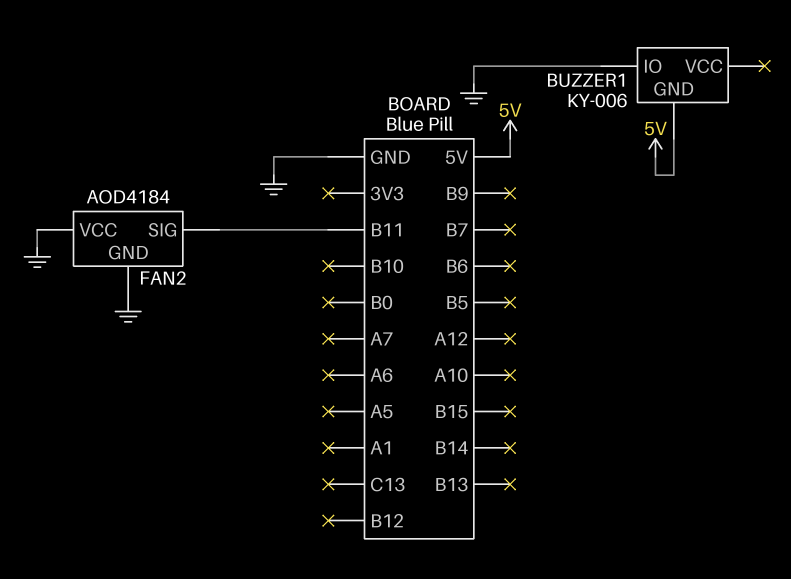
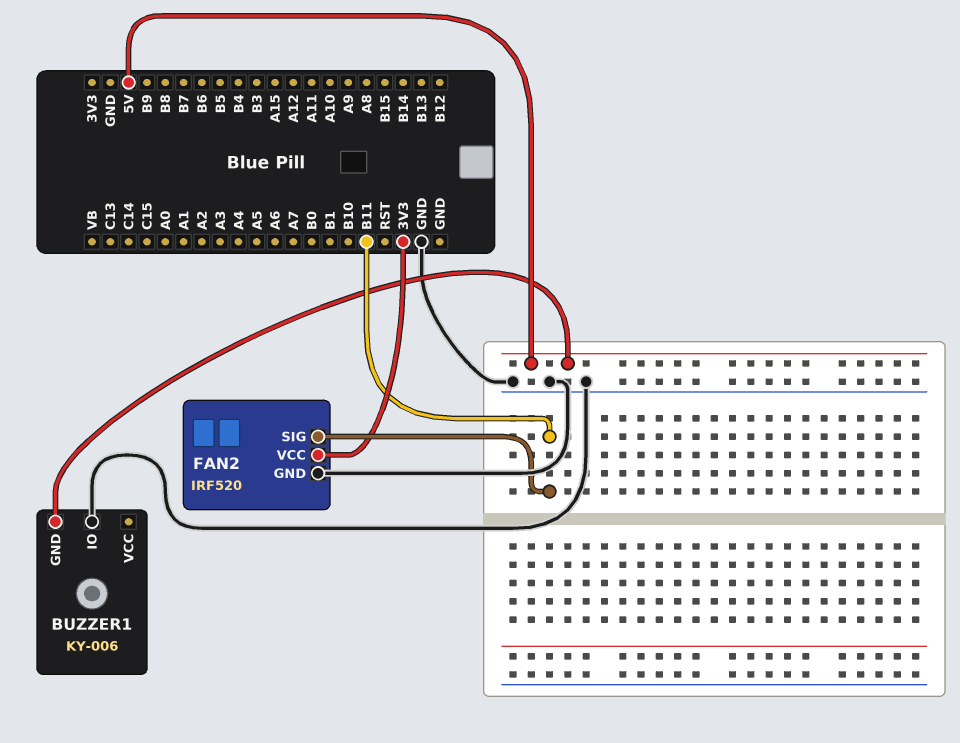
FAN2: AOD4184 -> IRF520
FAN2 pin VCC: GND -> 3V3

